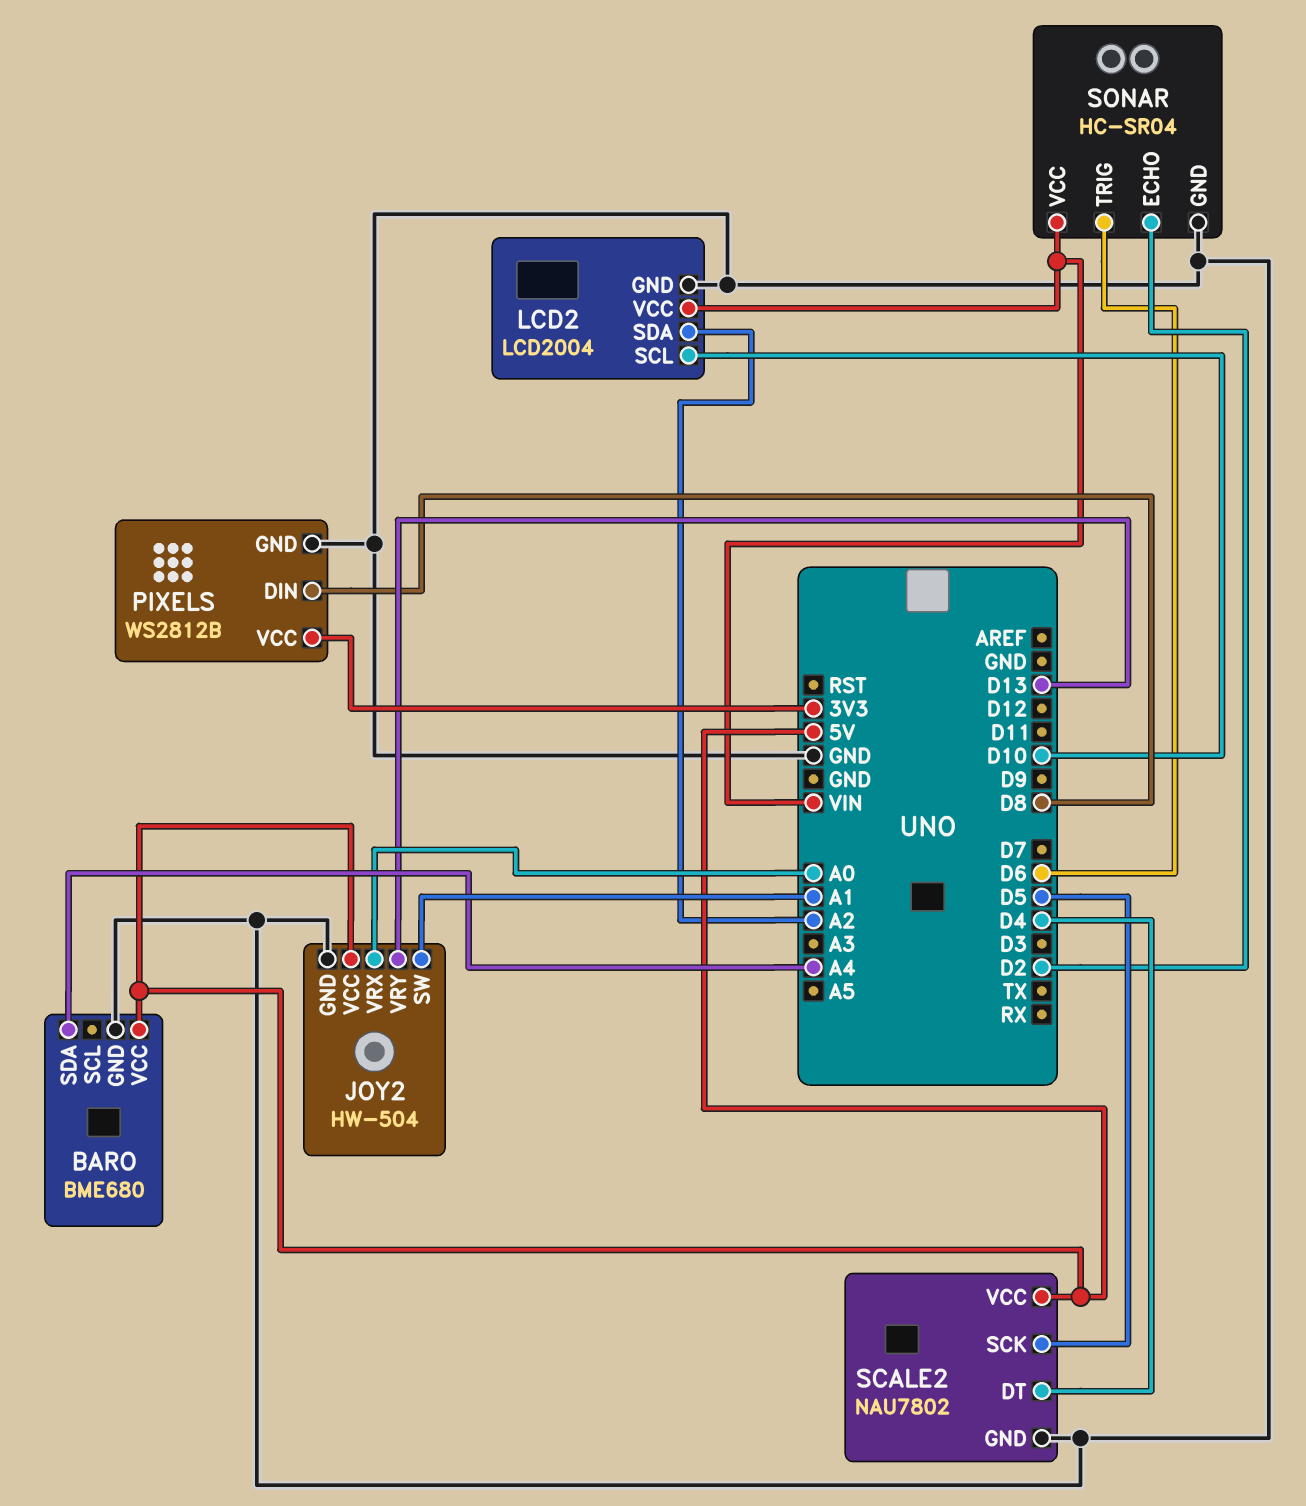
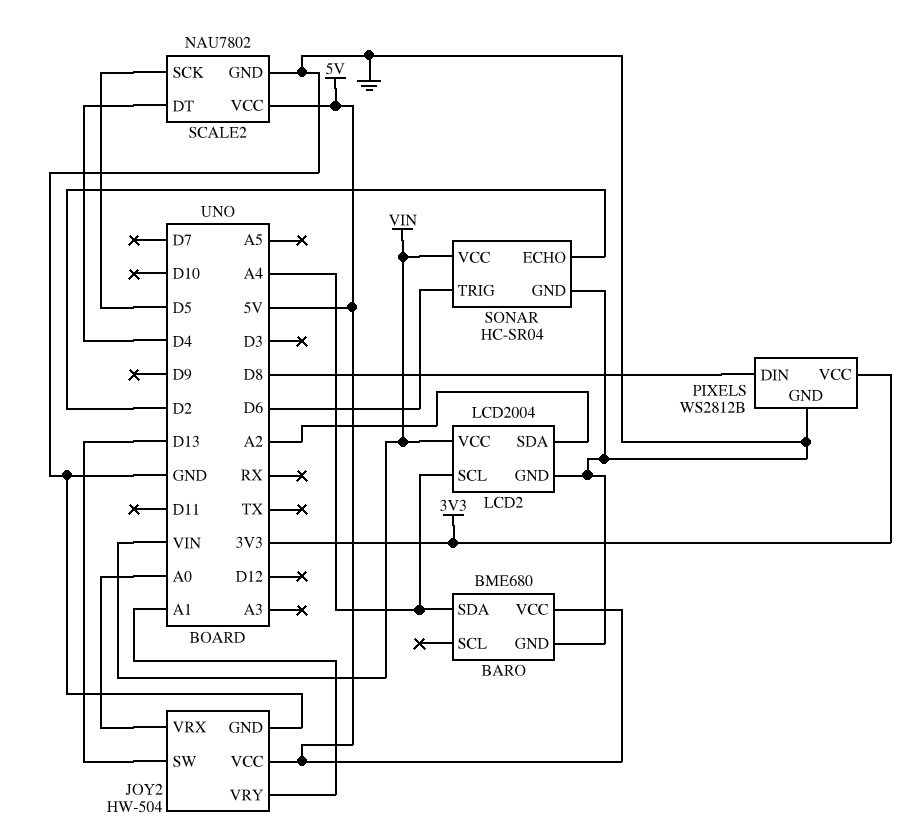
JOY2 pin SW: A1 -> D13
JOY2 pin VRY: D13 -> A1
LCD2 pin SCL: D10 -> A4

